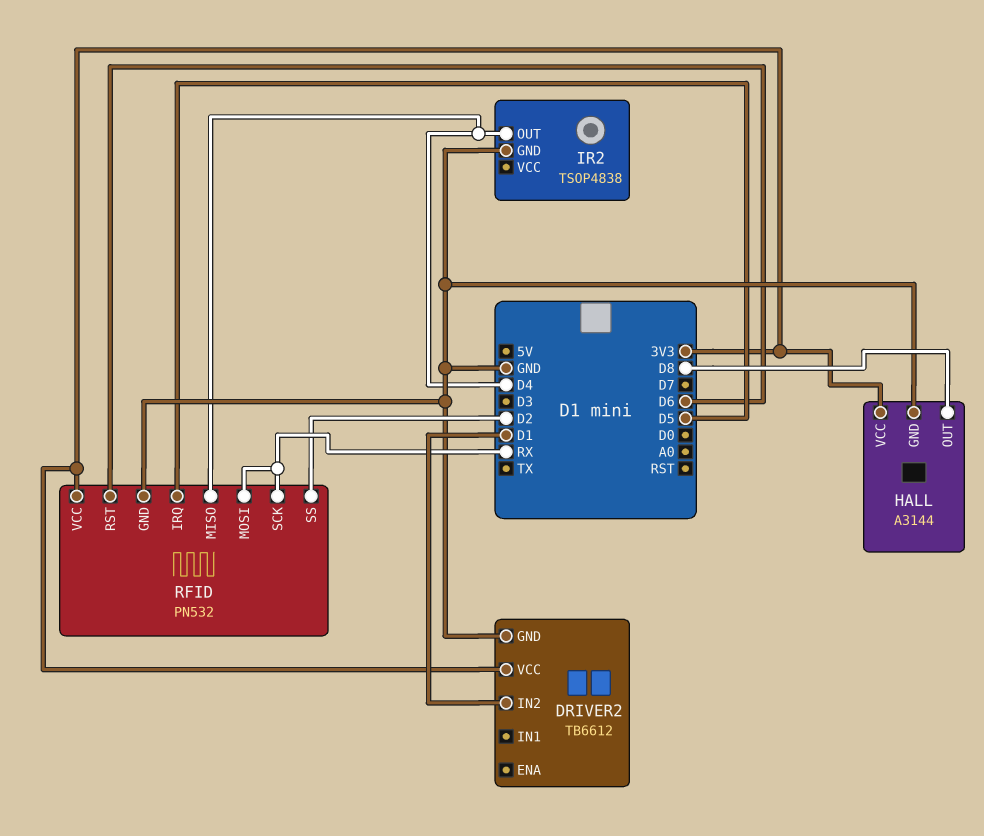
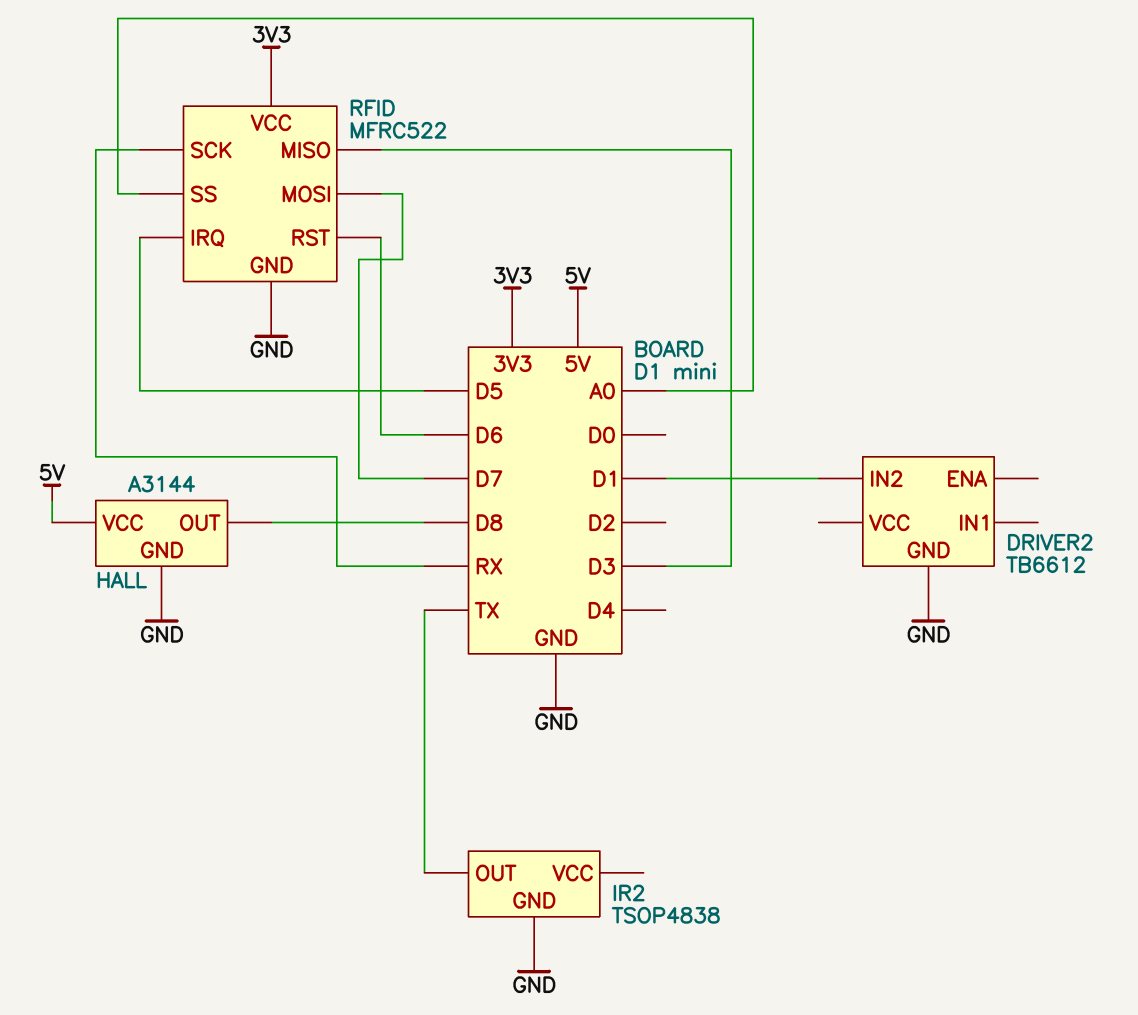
DRIVER2 pin VCC: 3V3 -> none
HALL pin VCC: 3V3 -> 5V
IR2 pin OUT: D4 -> TX
RFID: PN532 -> MFRC522
RFID pin MISO: D4 -> D3
RFID pin MOSI: RX -> D7
RFID pin SS: D2 -> A0

